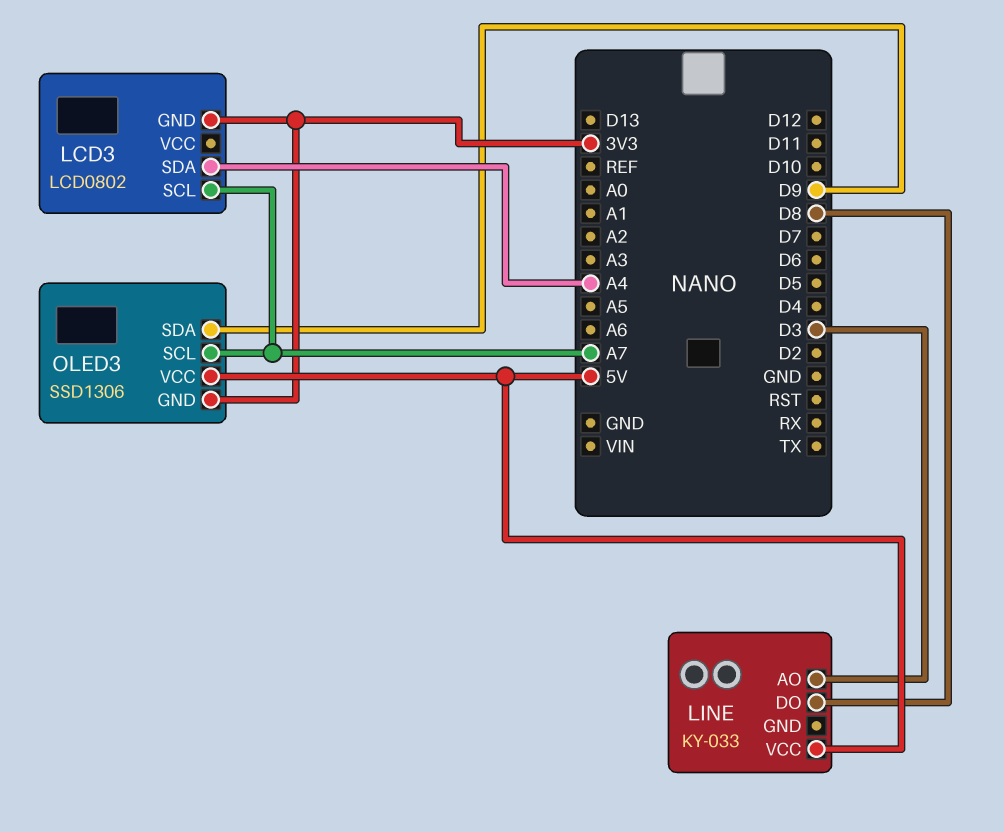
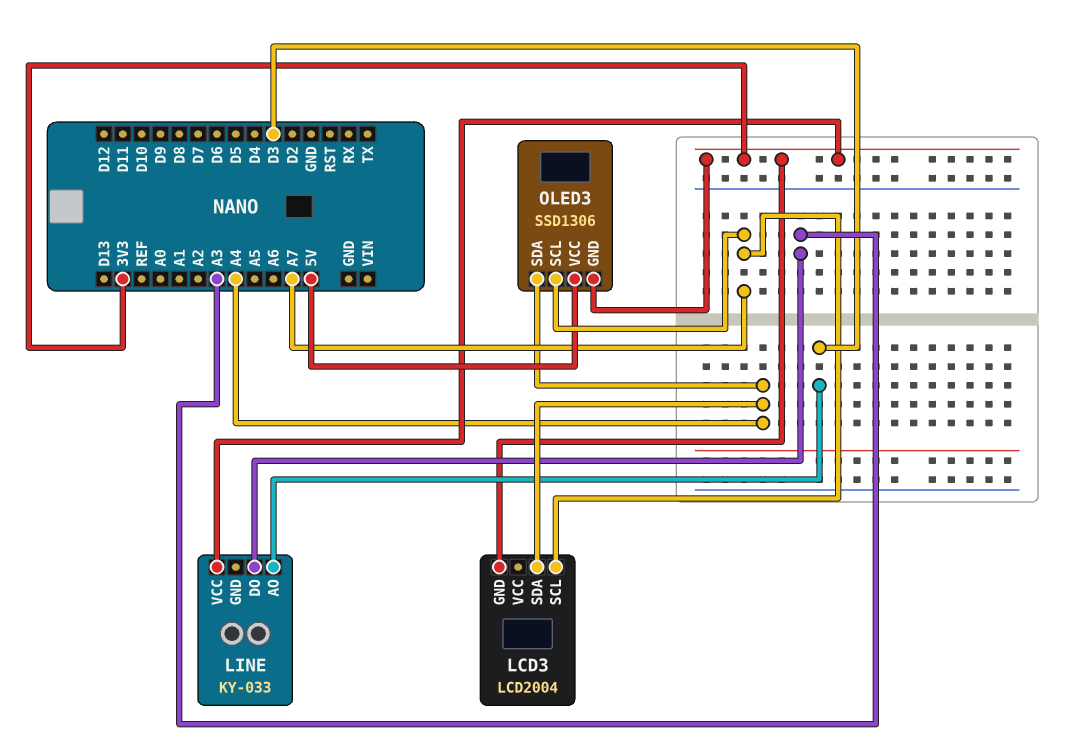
LCD3: LCD0802 -> LCD2004
LINE pin DO: D8 -> A3
LINE pin VCC: 5V -> 3V3
OLED3 pin SDA: D9 -> A4

